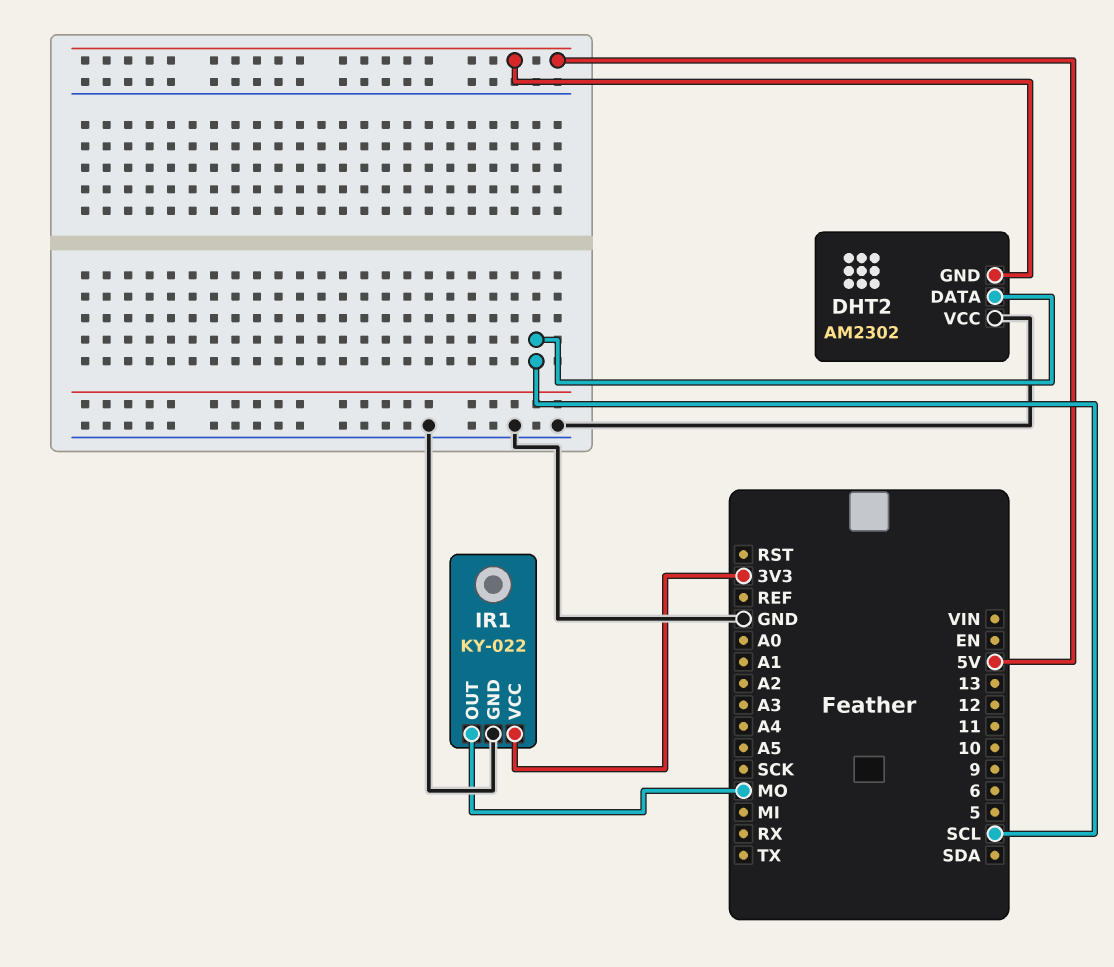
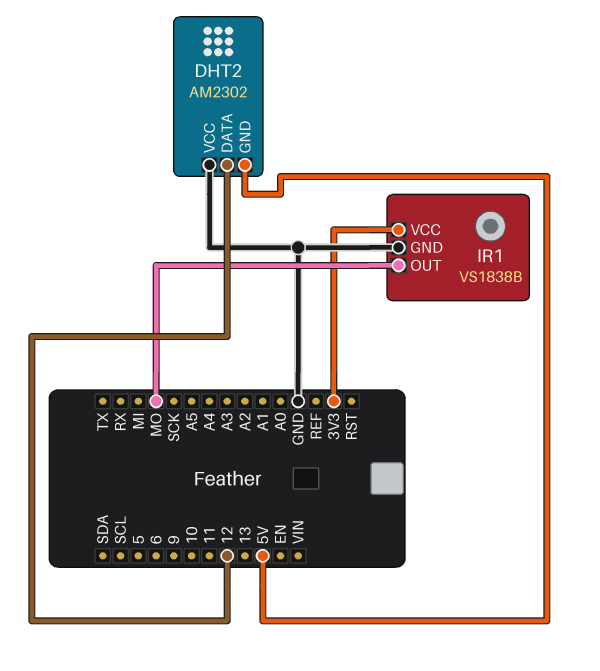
DHT2 pin DATA: SCL -> 12
IR1: KY-022 -> VS1838B

